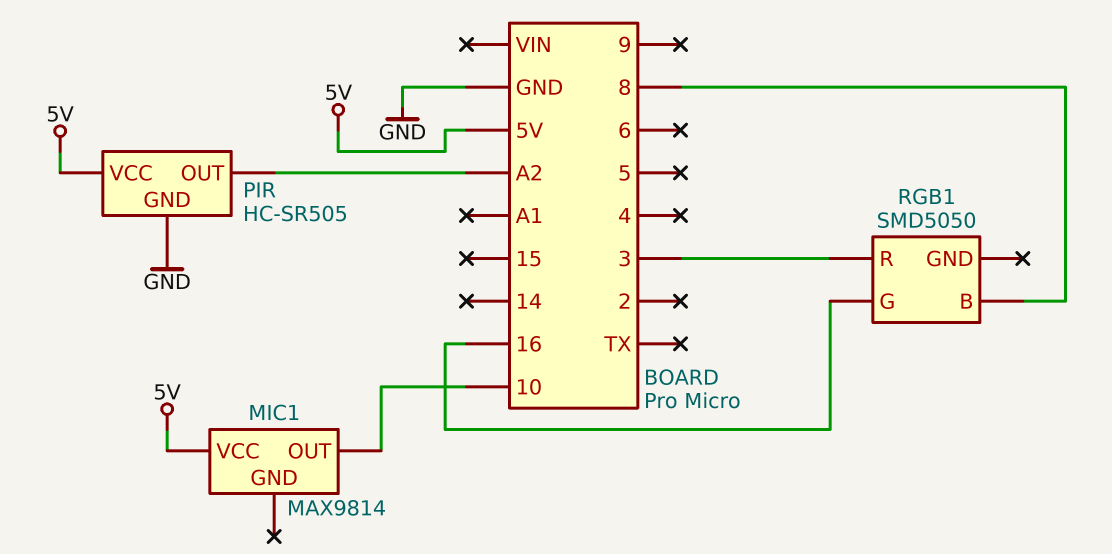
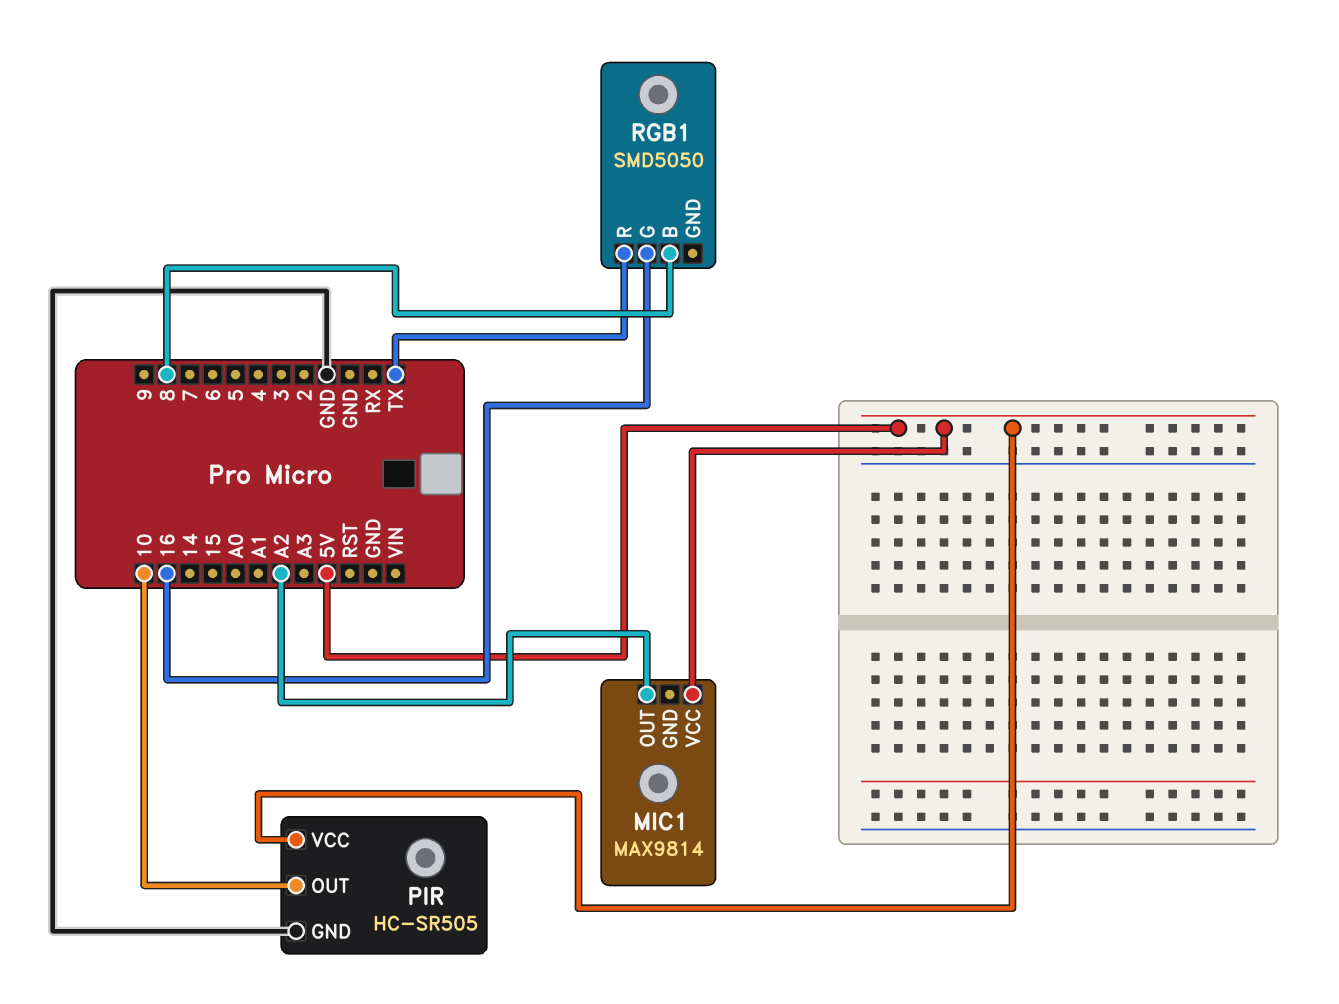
MIC1 pin OUT: 10 -> A2
PIR pin OUT: A2 -> 10
RGB1 pin R: 3 -> TX

